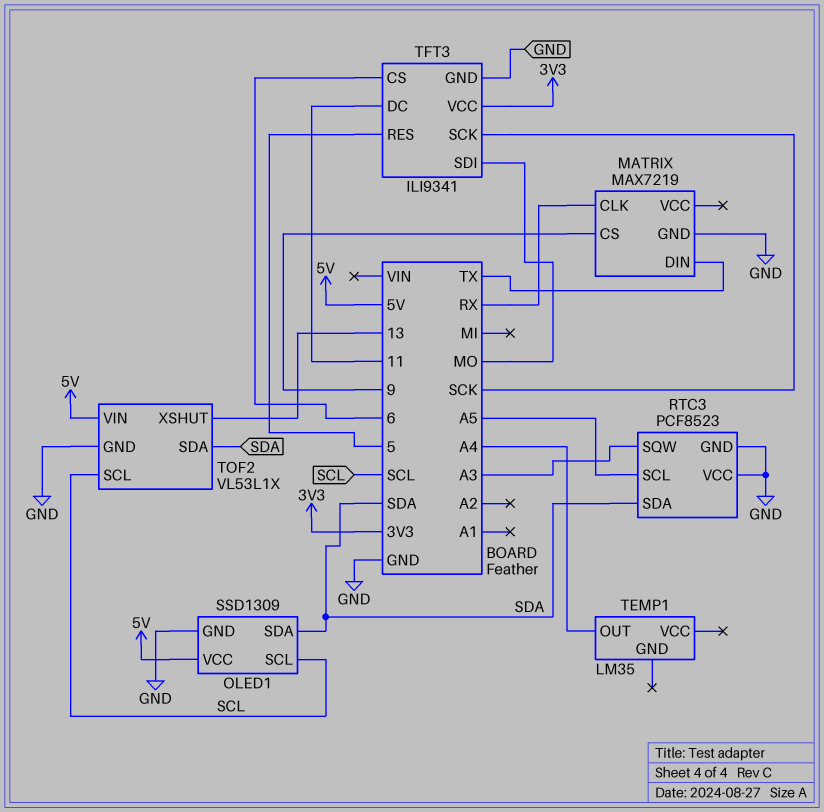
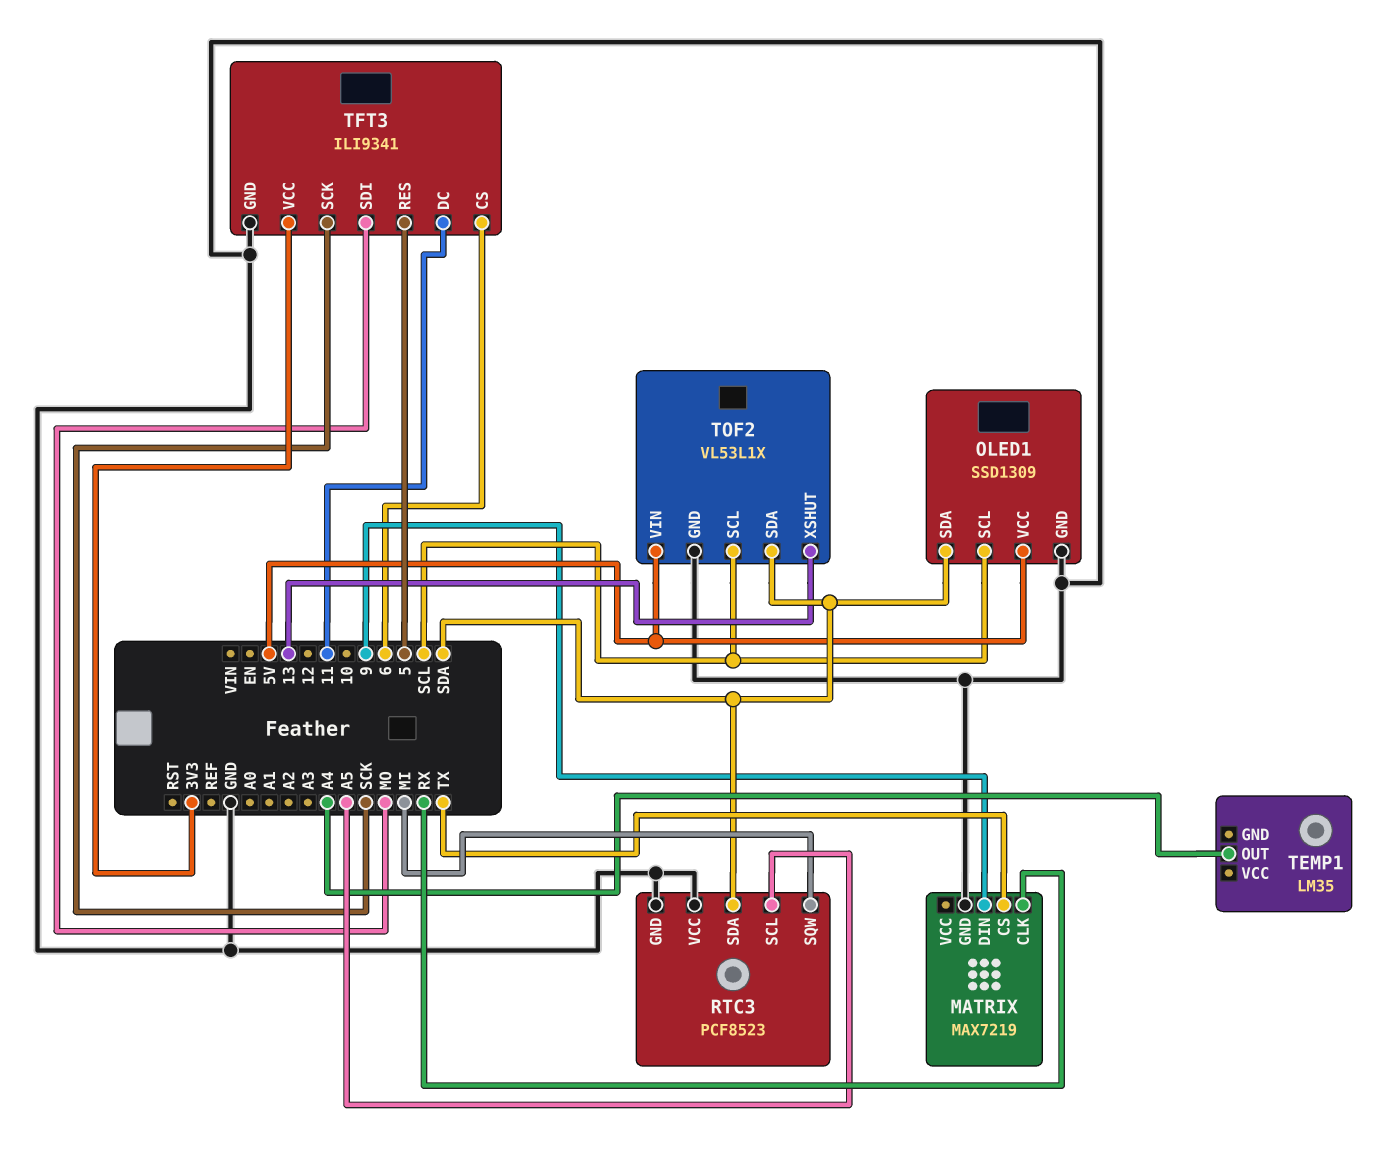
MATRIX pin CS: 9 -> TX
MATRIX pin DIN: TX -> 9
RTC3 pin SQW: A3 -> MI

